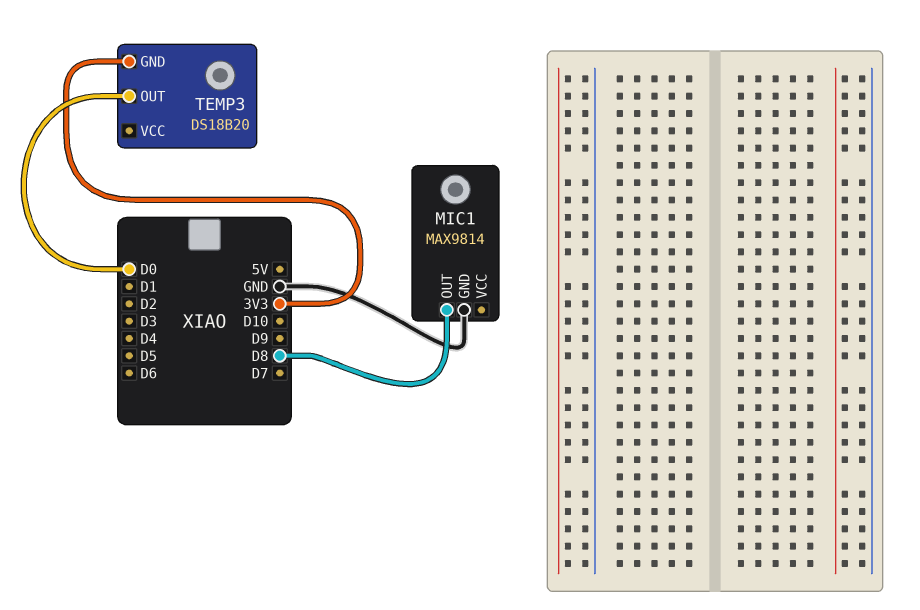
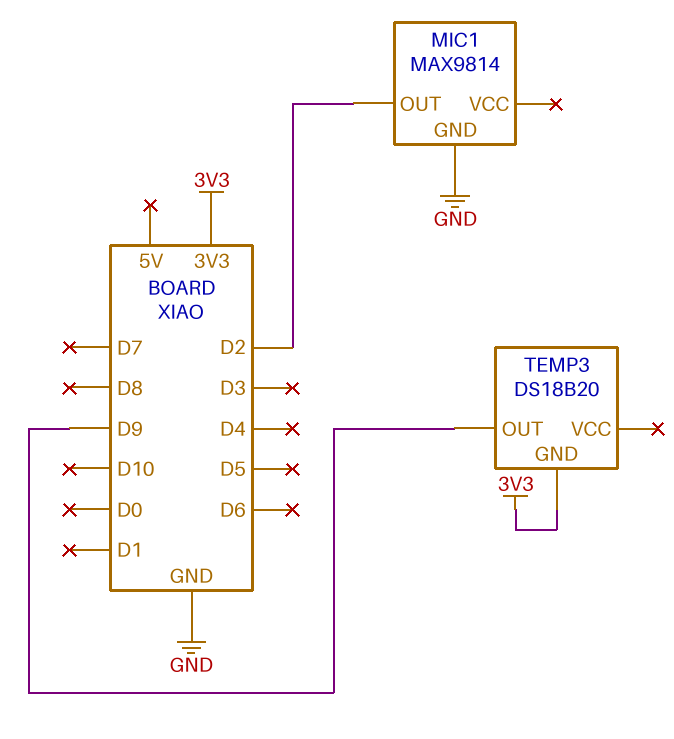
MIC1 pin OUT: D8 -> D2
TEMP3 pin OUT: D0 -> D9

